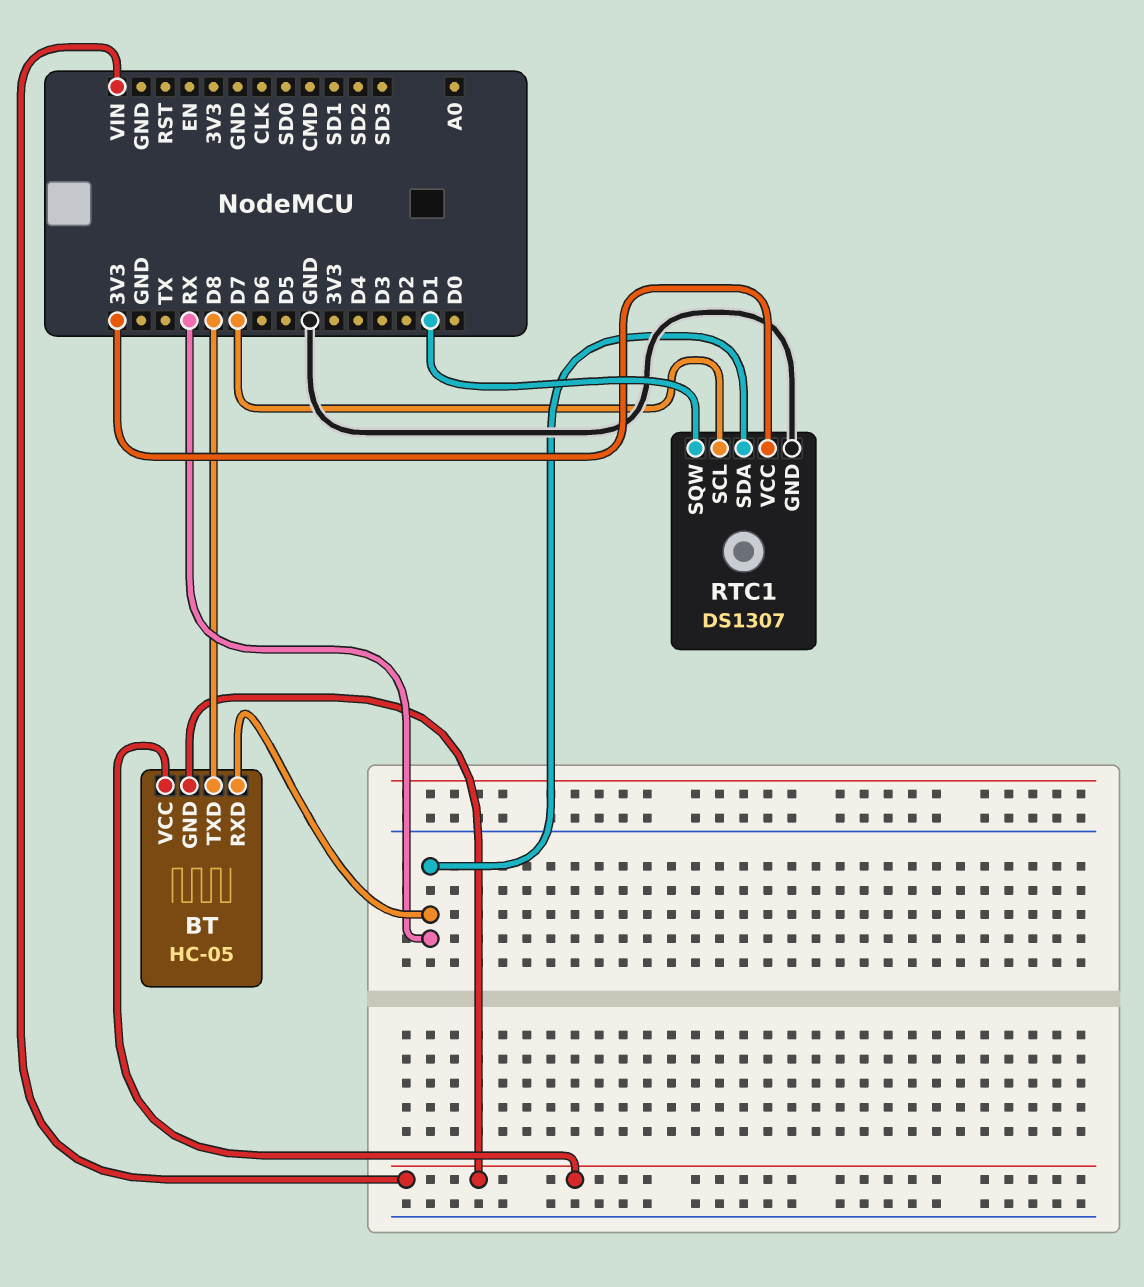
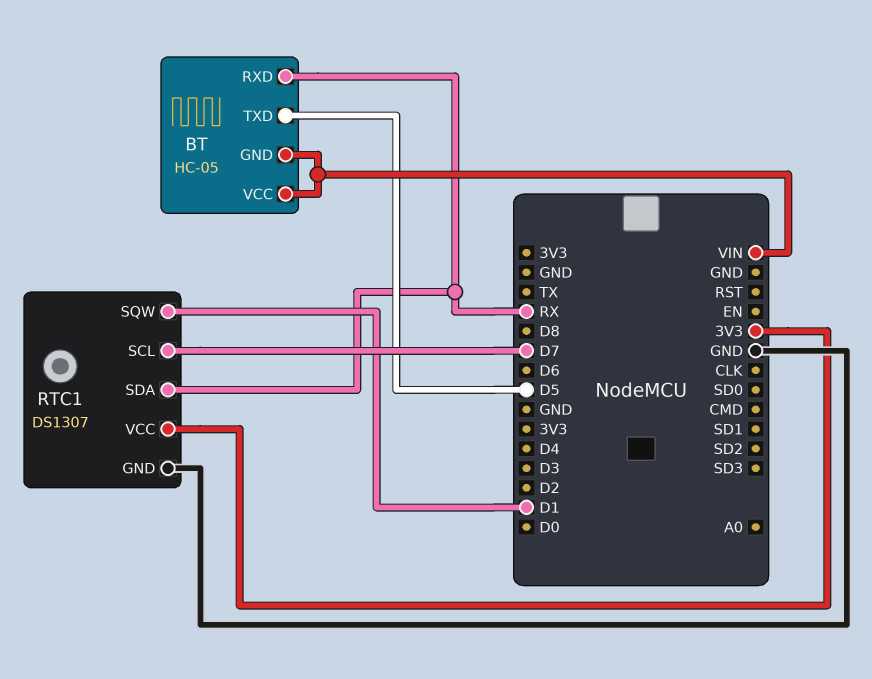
BT pin TXD: D8 -> D5

